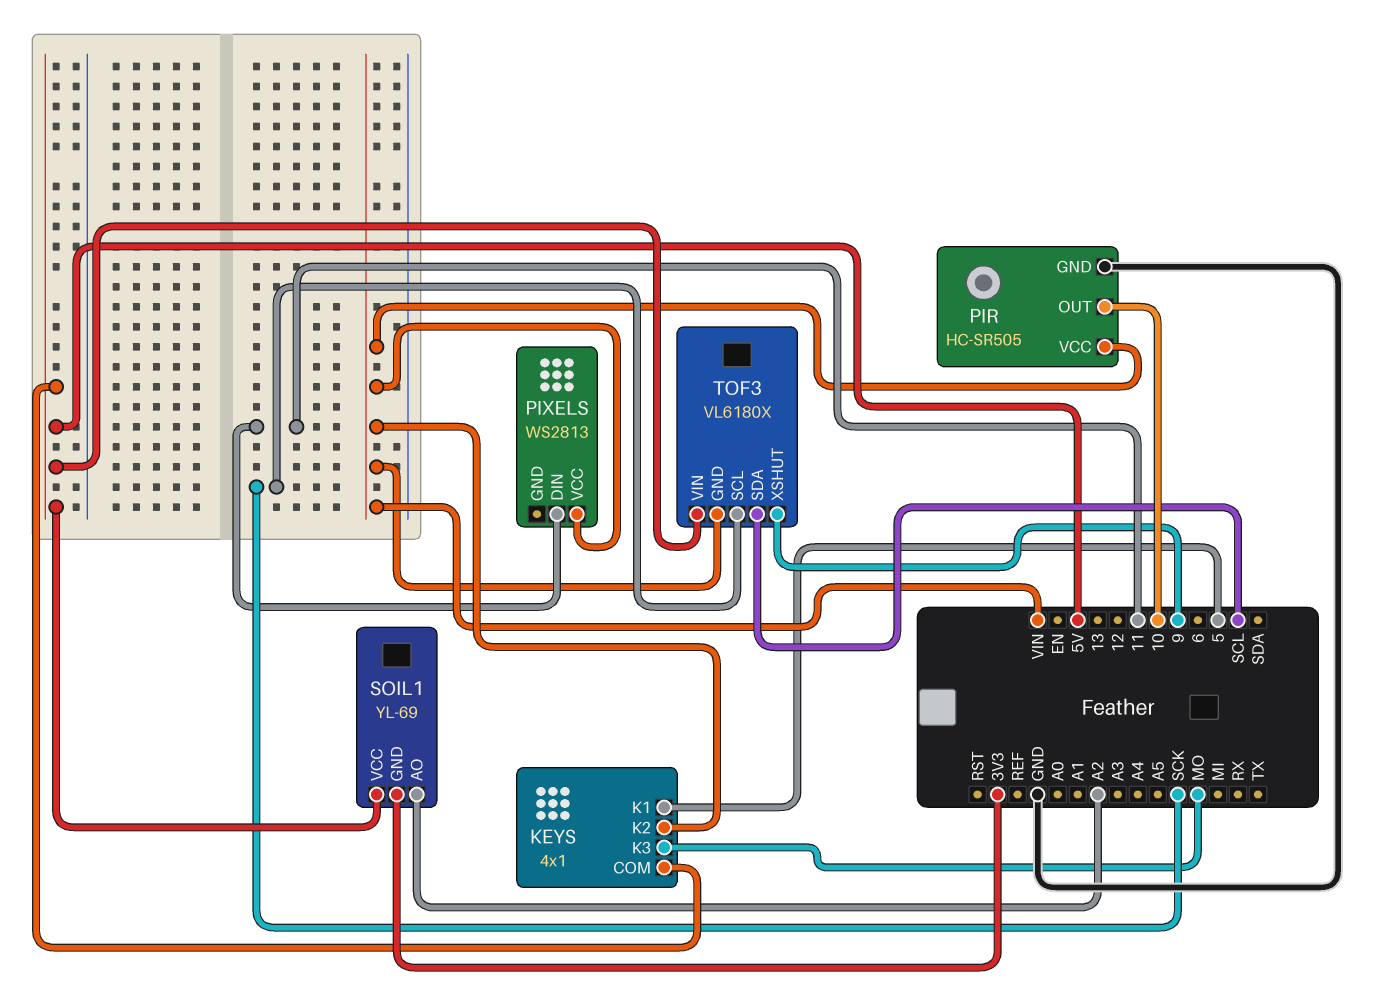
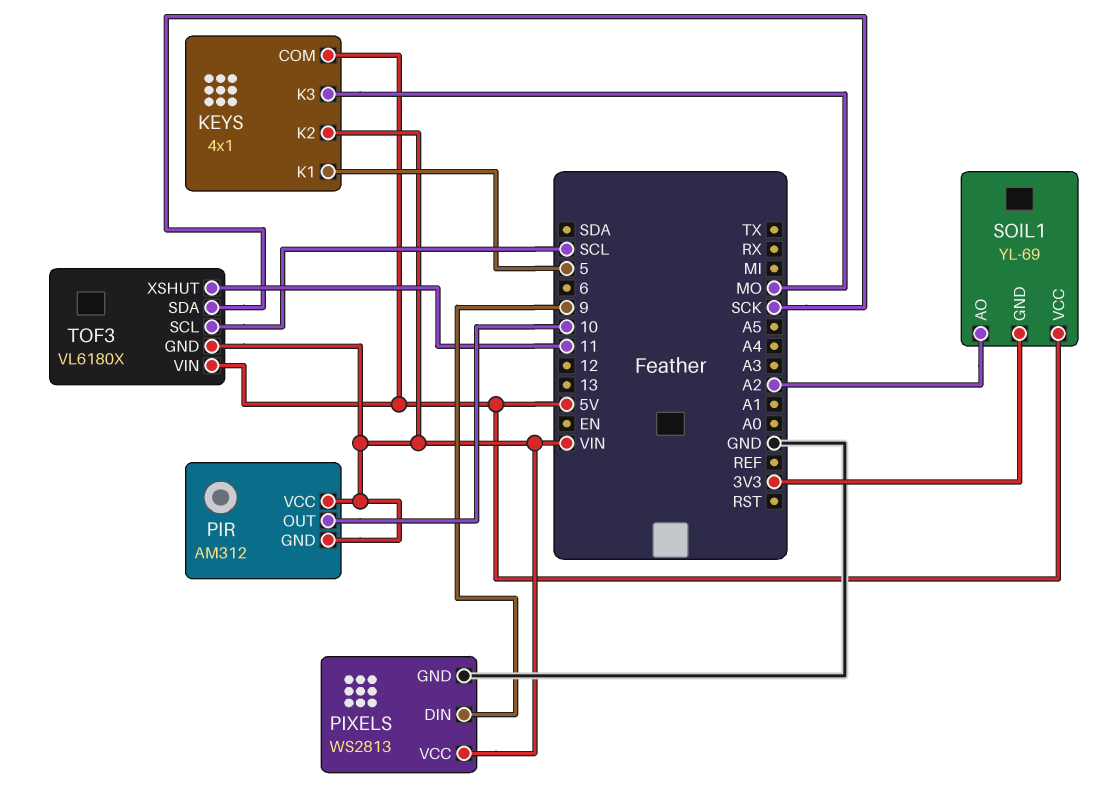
PIR: HC-SR505 -> AM312
PIR pin GND: GND -> VIN
PIXELS pin DIN: 11 -> 9
PIXELS pin GND: none -> GND
TOF3 pin SCL: SCK -> SCL
TOF3 pin SDA: SCL -> SCK
TOF3 pin XSHUT: 9 -> 11

